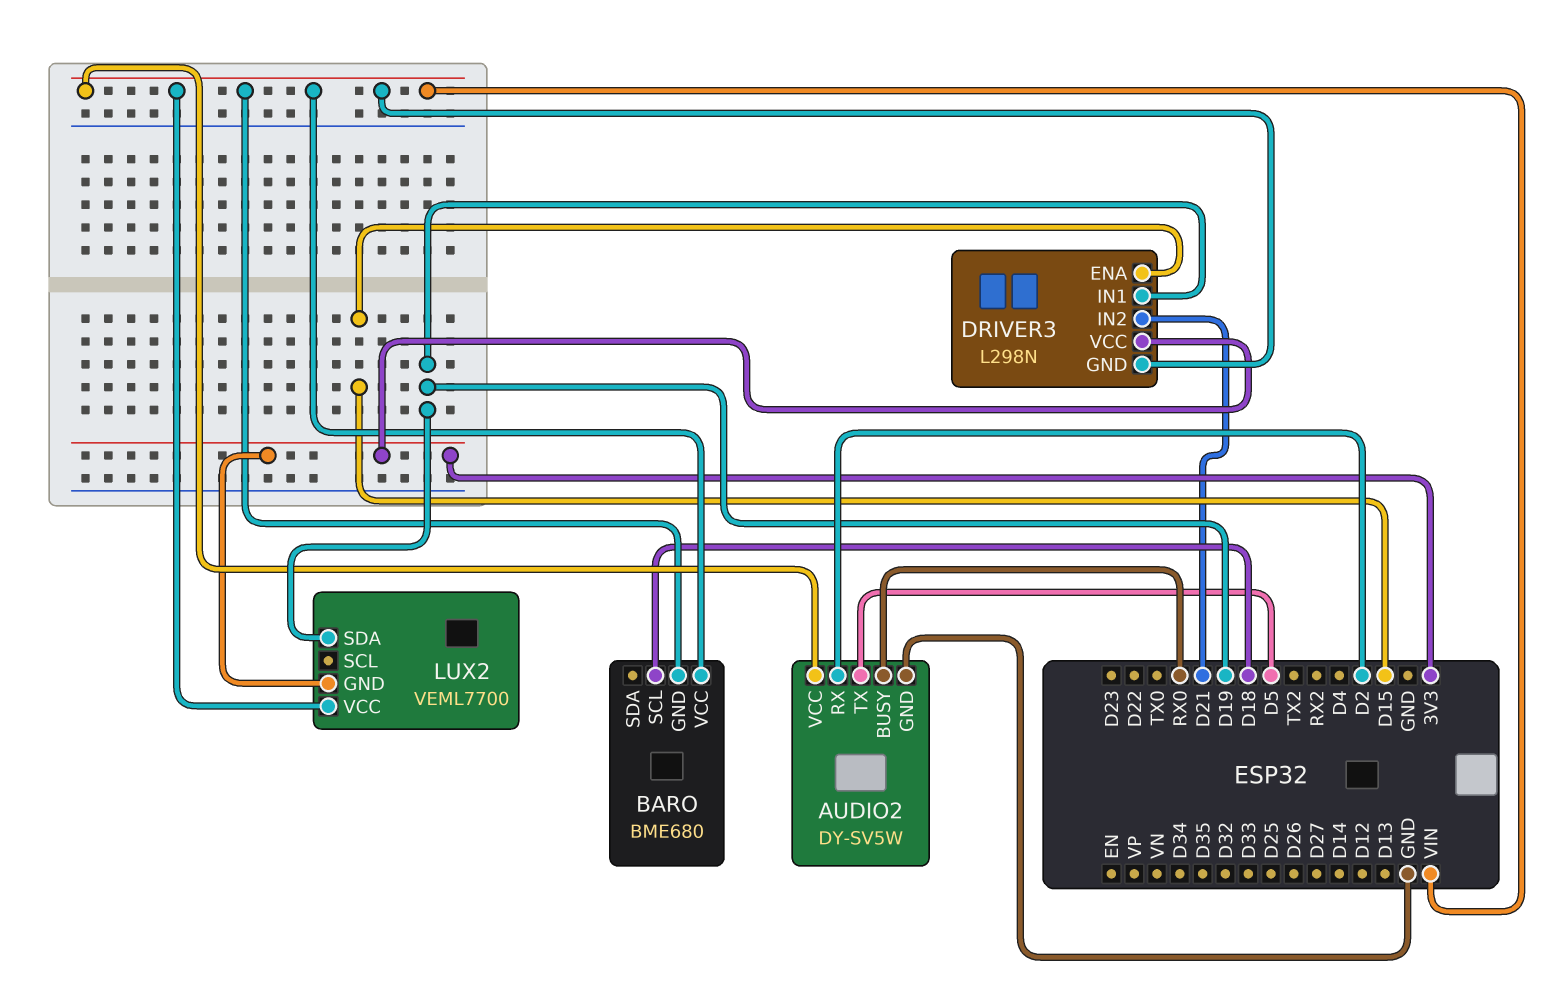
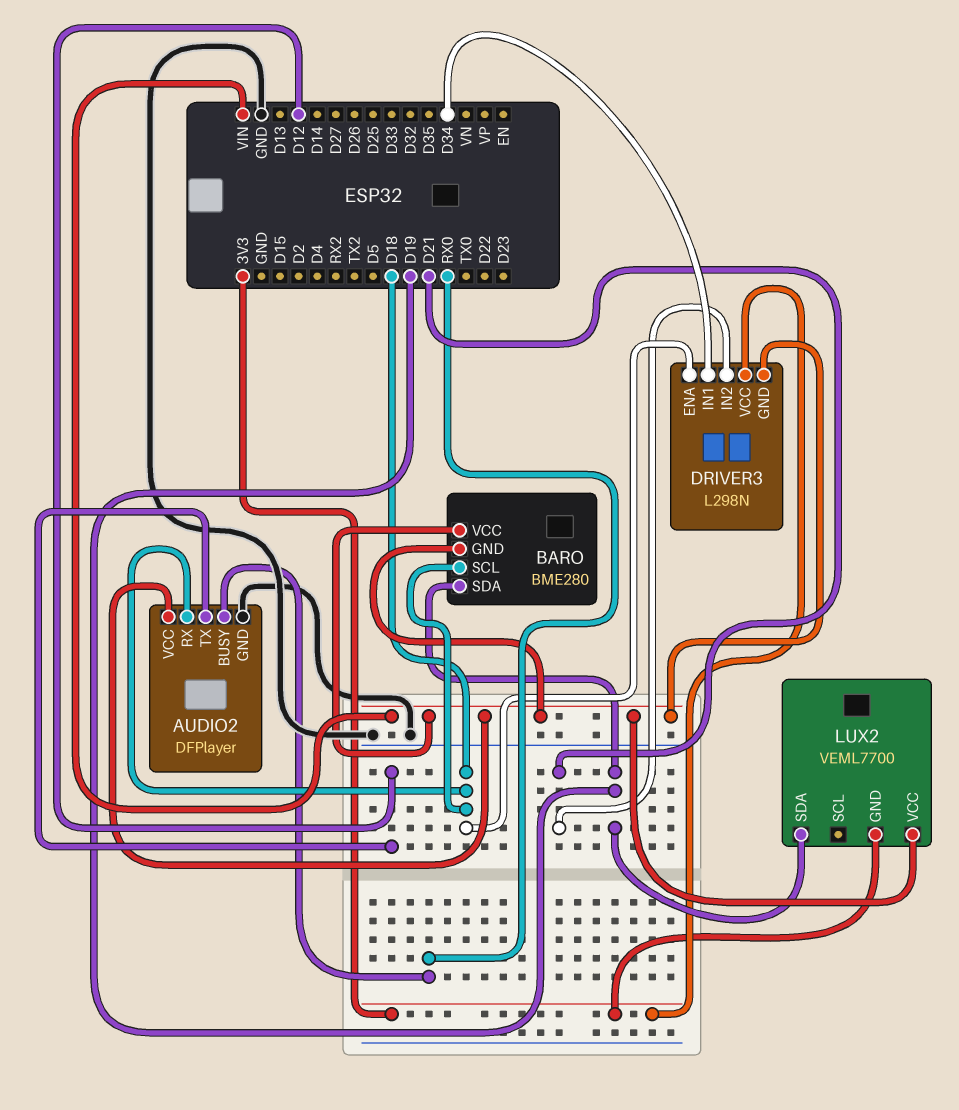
AUDIO2: DY-SV5W -> DFPlayer
AUDIO2 pin RX: D2 -> D18
AUDIO2 pin TX: D5 -> D12
BARO: BME680 -> BME280
BARO pin SDA: none -> D19
DRIVER3 pin ENA: D15 -> D18
DRIVER3 pin IN1: D19 -> D34

